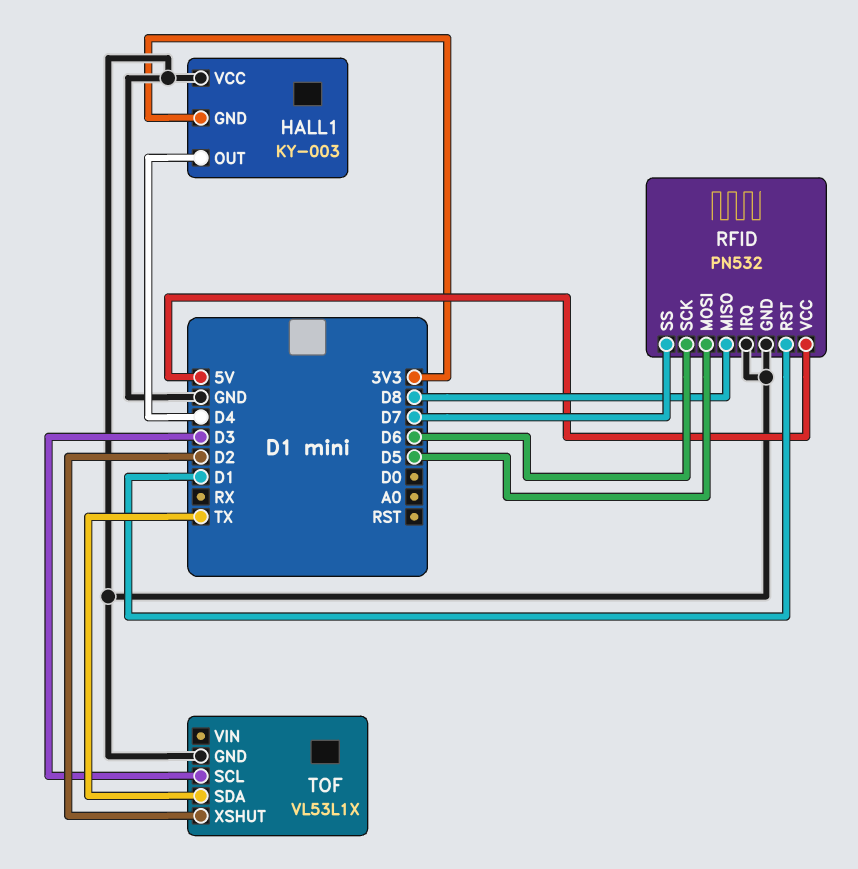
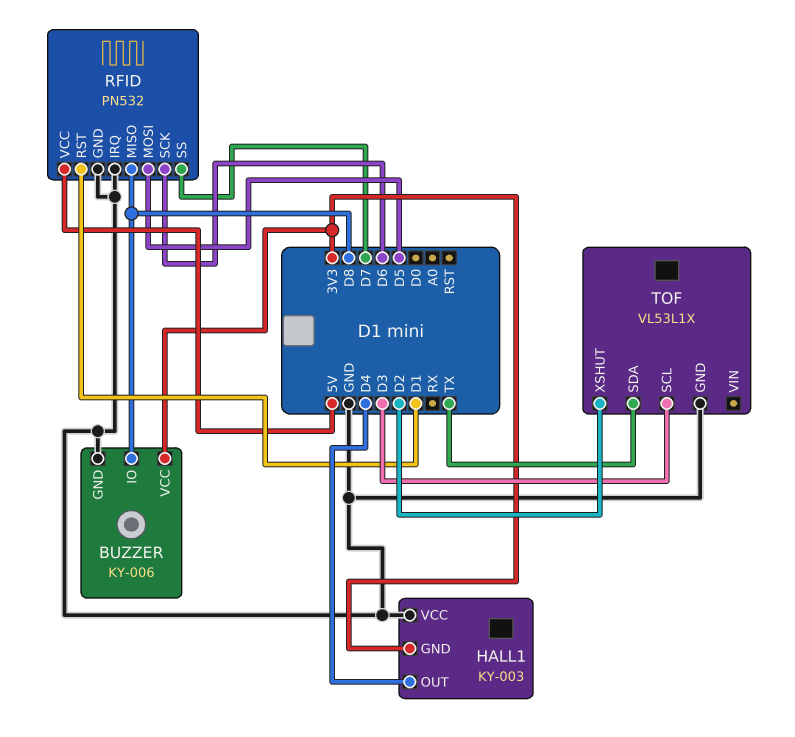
BUZZER: none -> KY-006
BUZZER pin GND: none -> GND
BUZZER pin IO: none -> D8
BUZZER pin VCC: none -> 3V3

